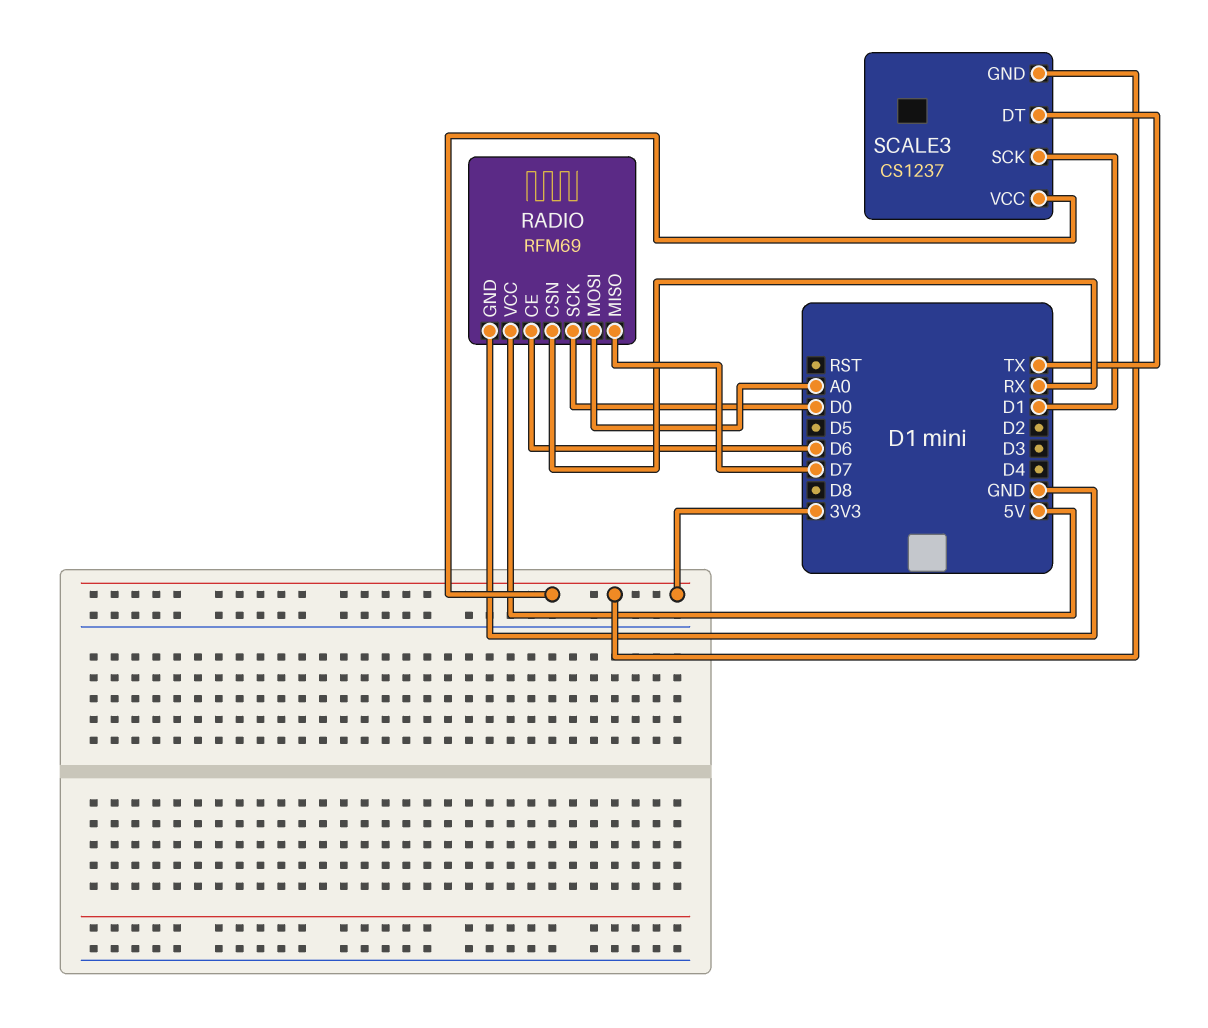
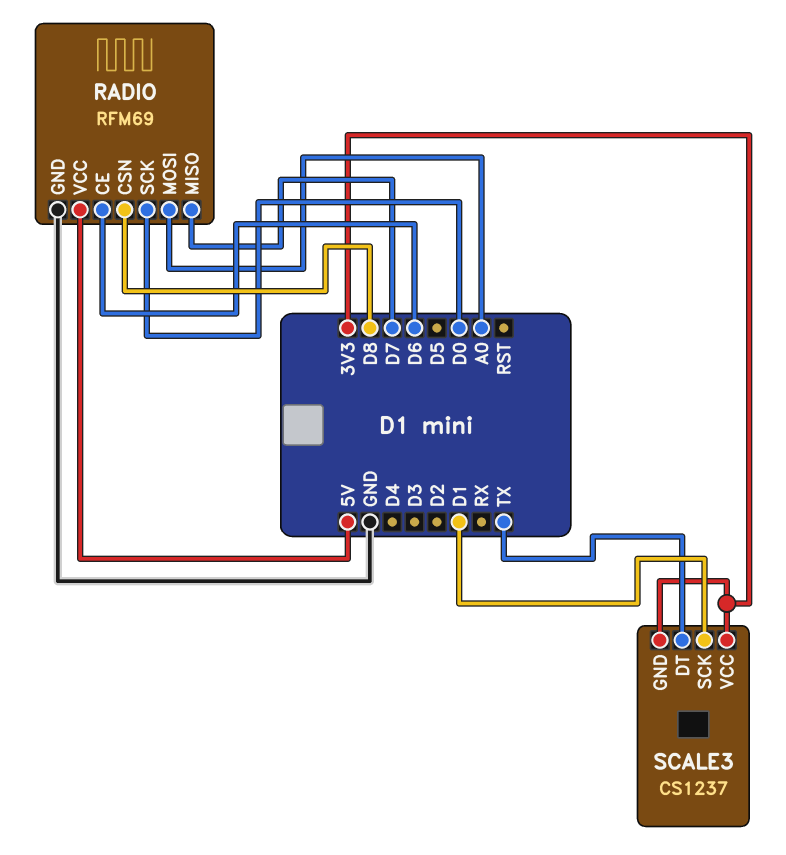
RADIO pin CSN: RX -> D8

